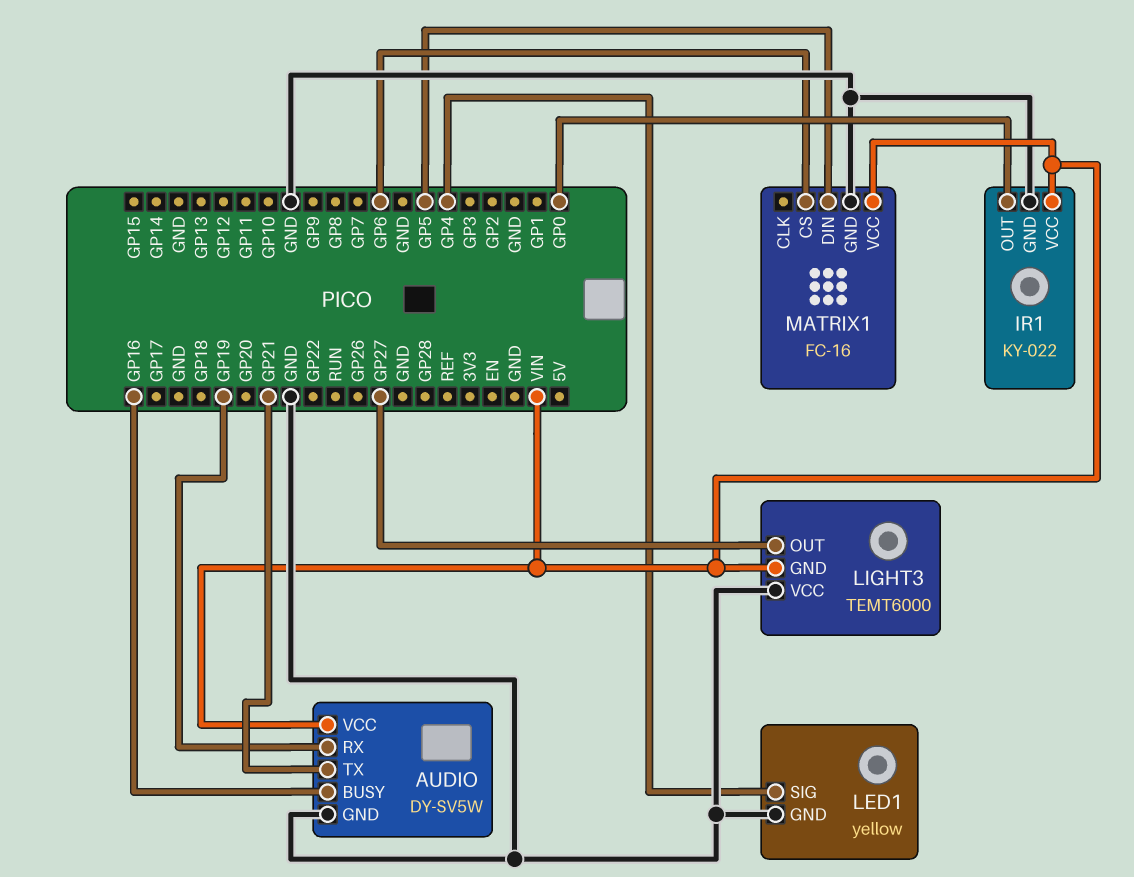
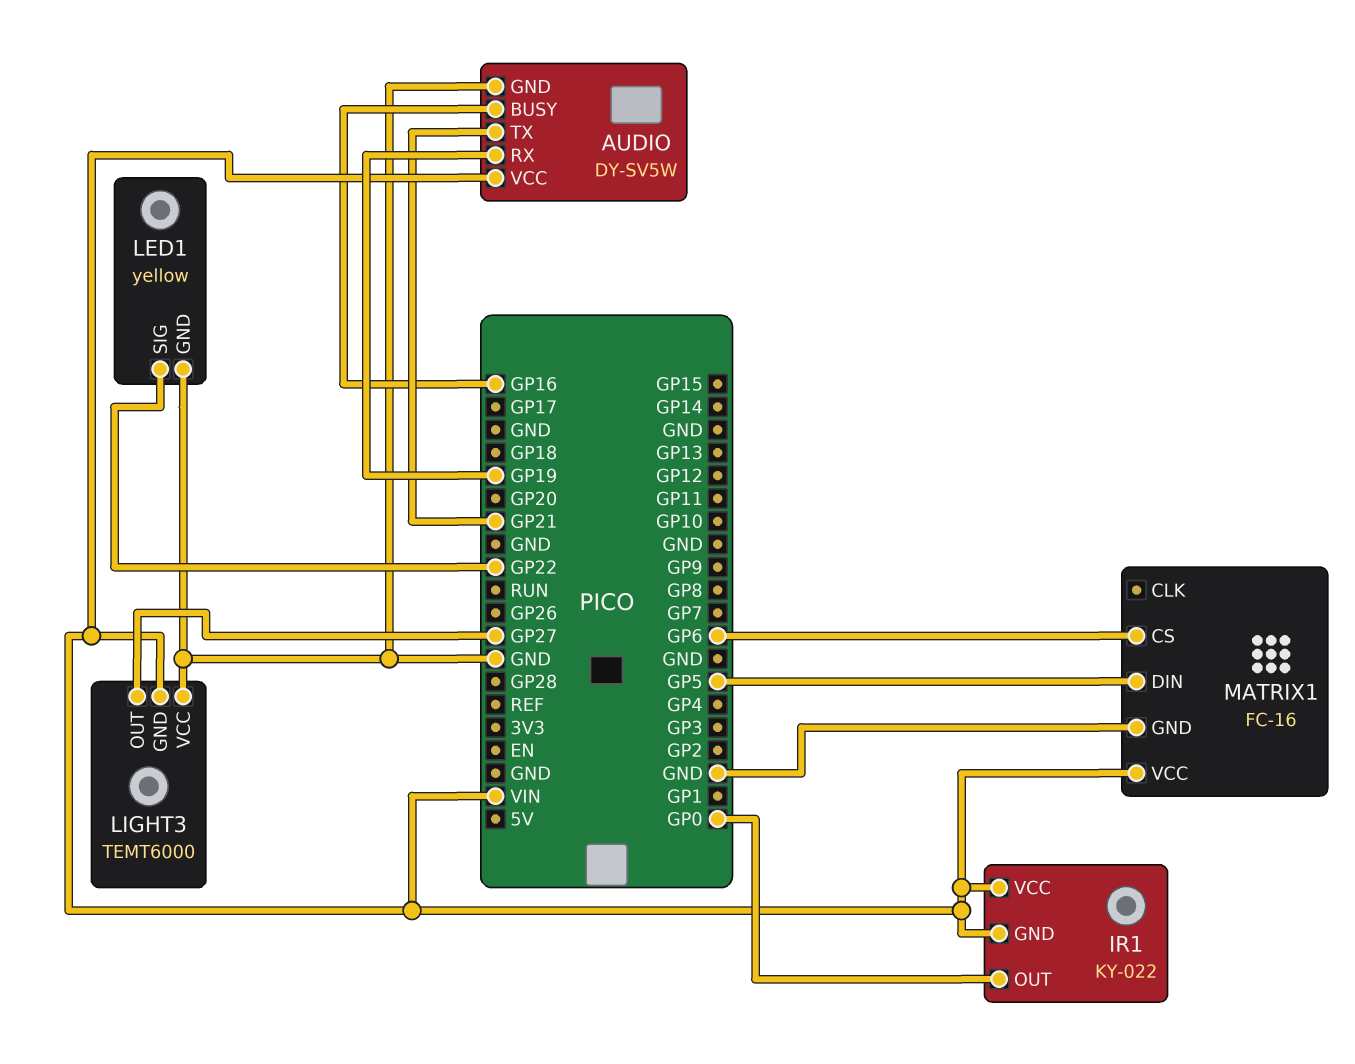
IR1 pin GND: GND -> VIN
LED1 pin SIG: GP4 -> GP22

